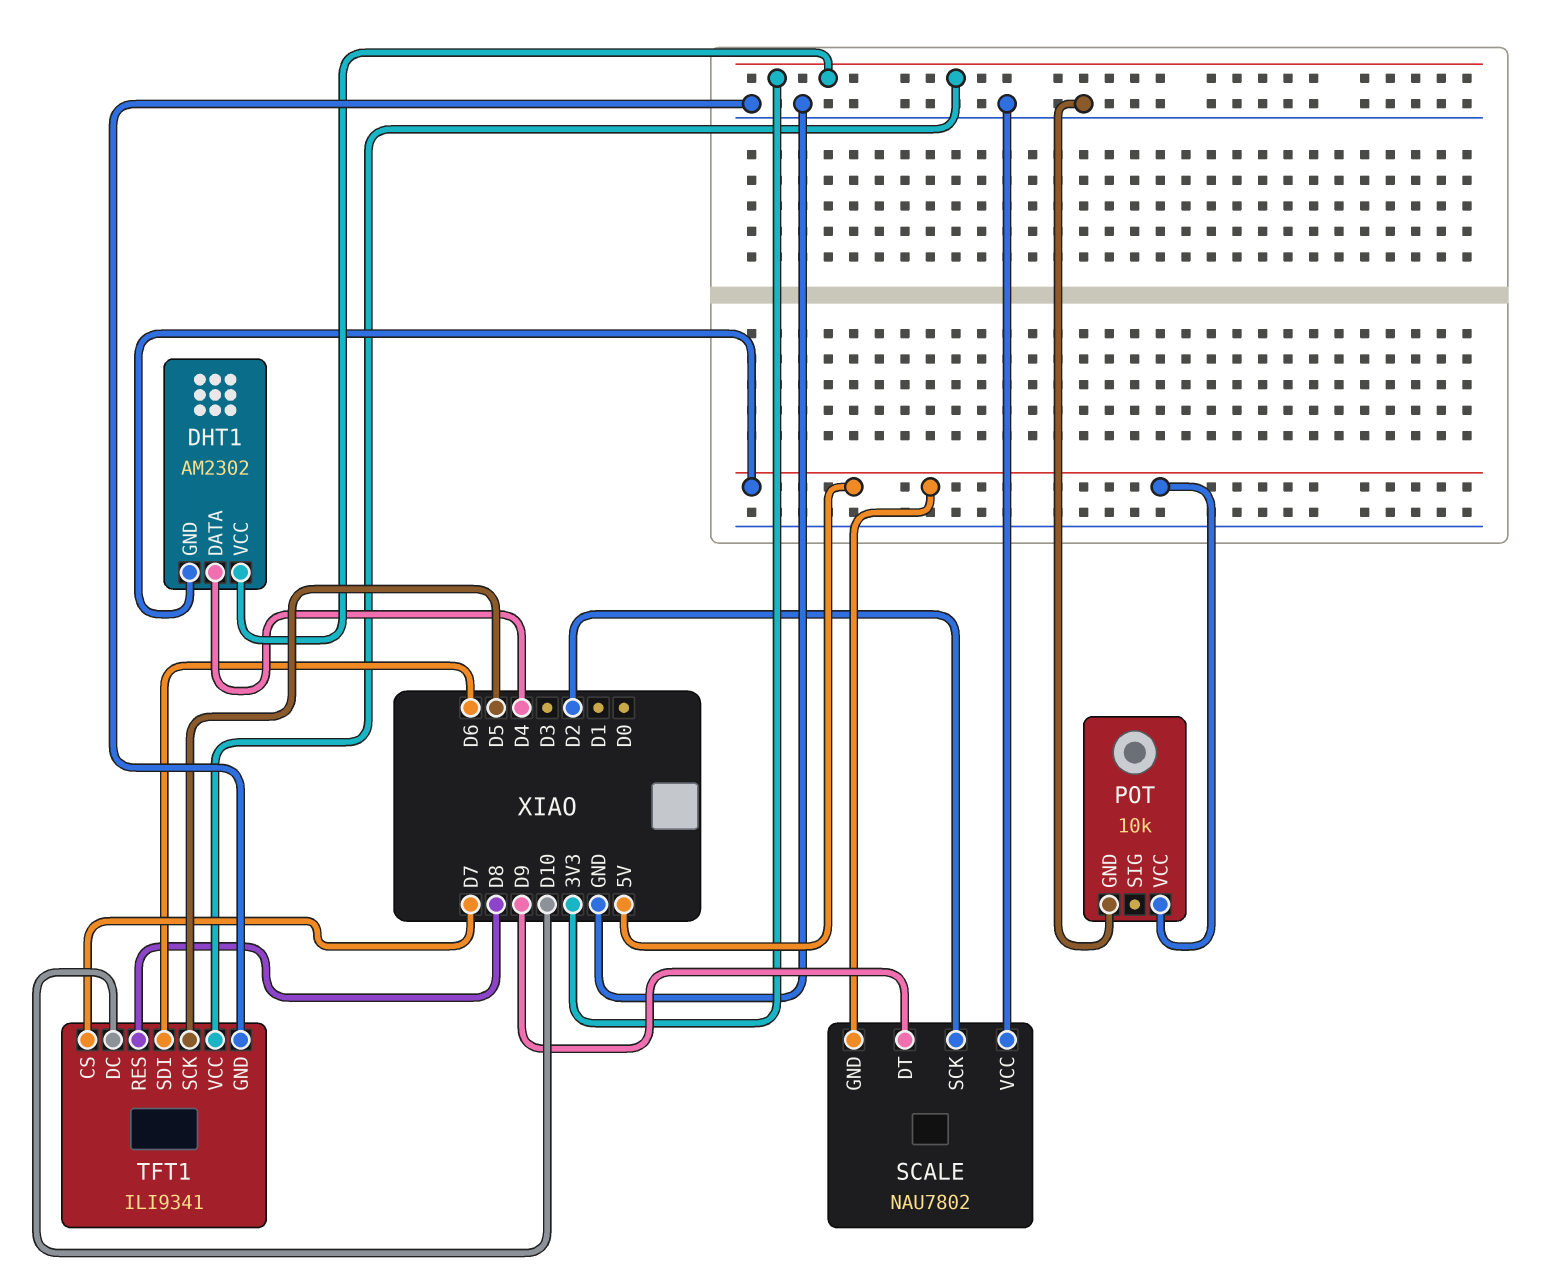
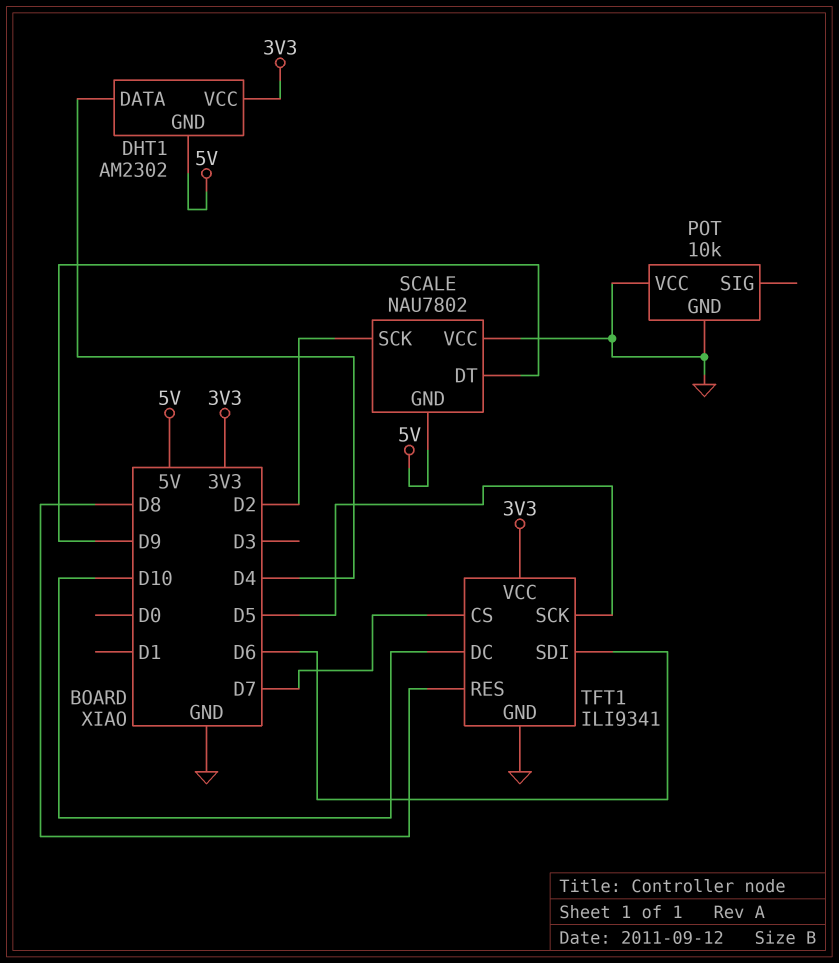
POT pin VCC: 5V -> GND

